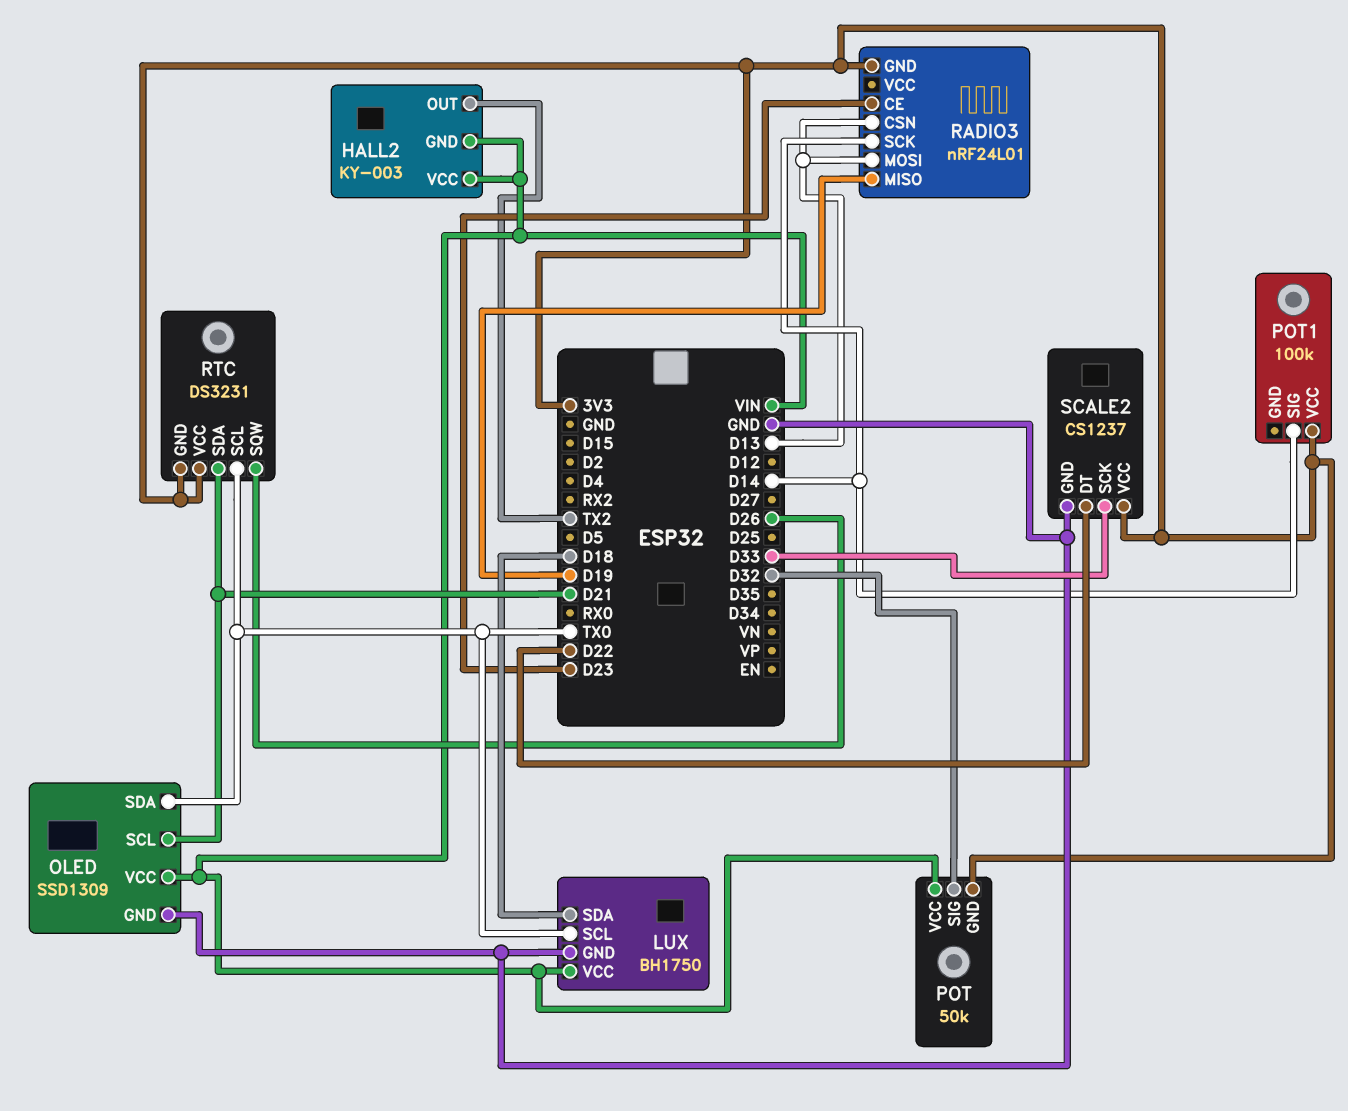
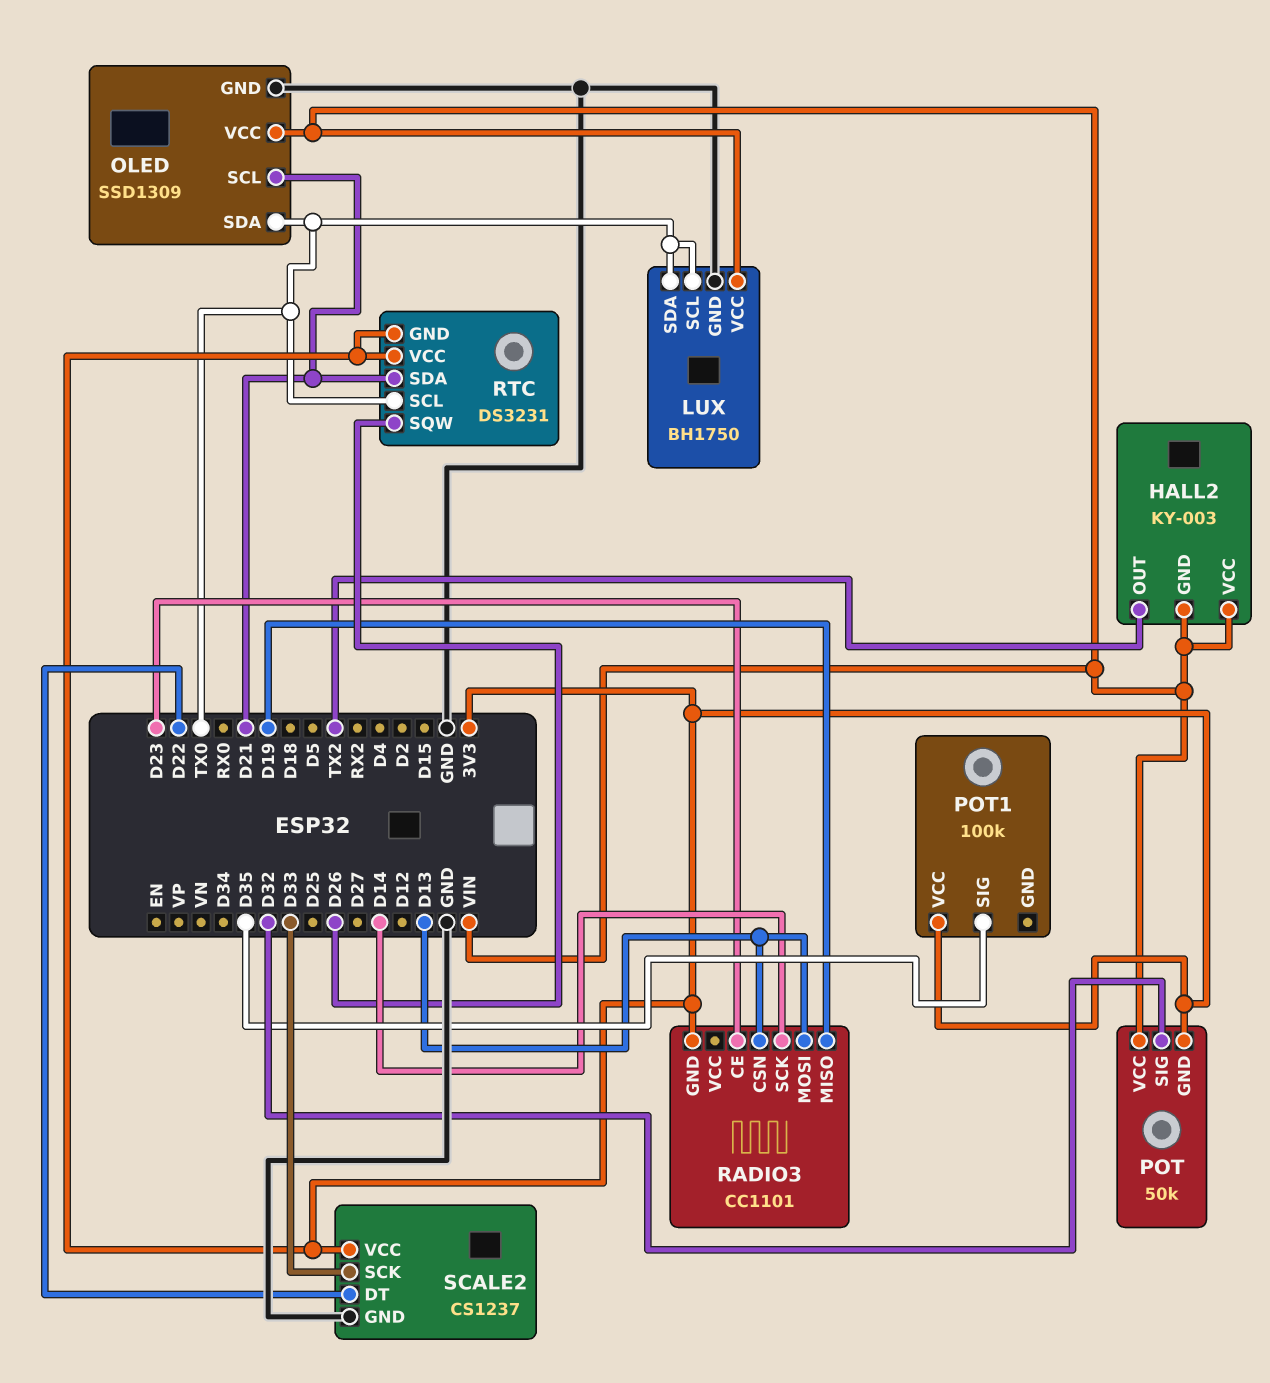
LUX pin SDA: D18 -> TX0
POT1 pin SIG: D14 -> D35
RADIO3: nRF24L01 -> CC1101

